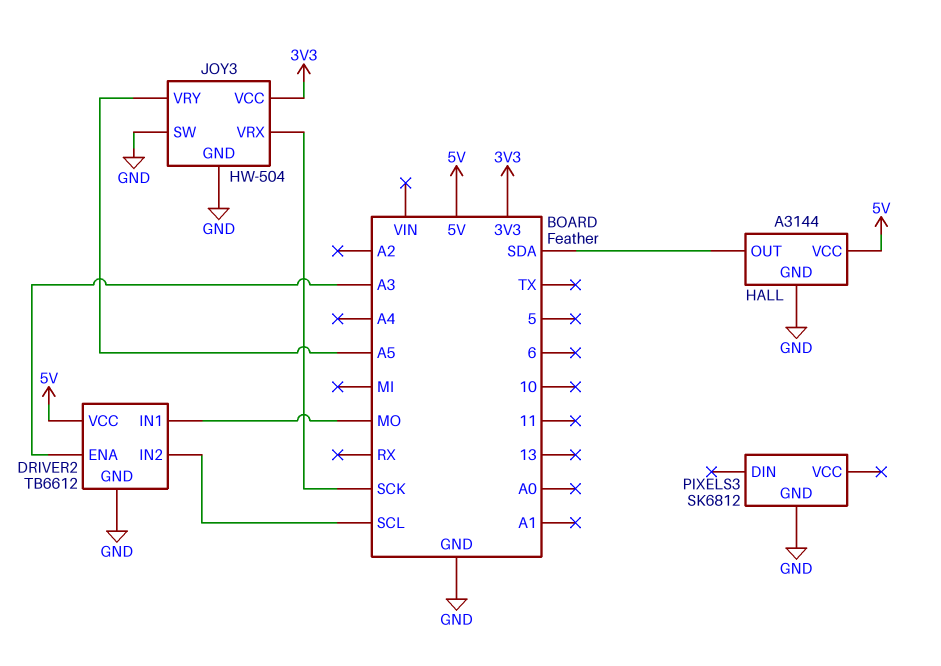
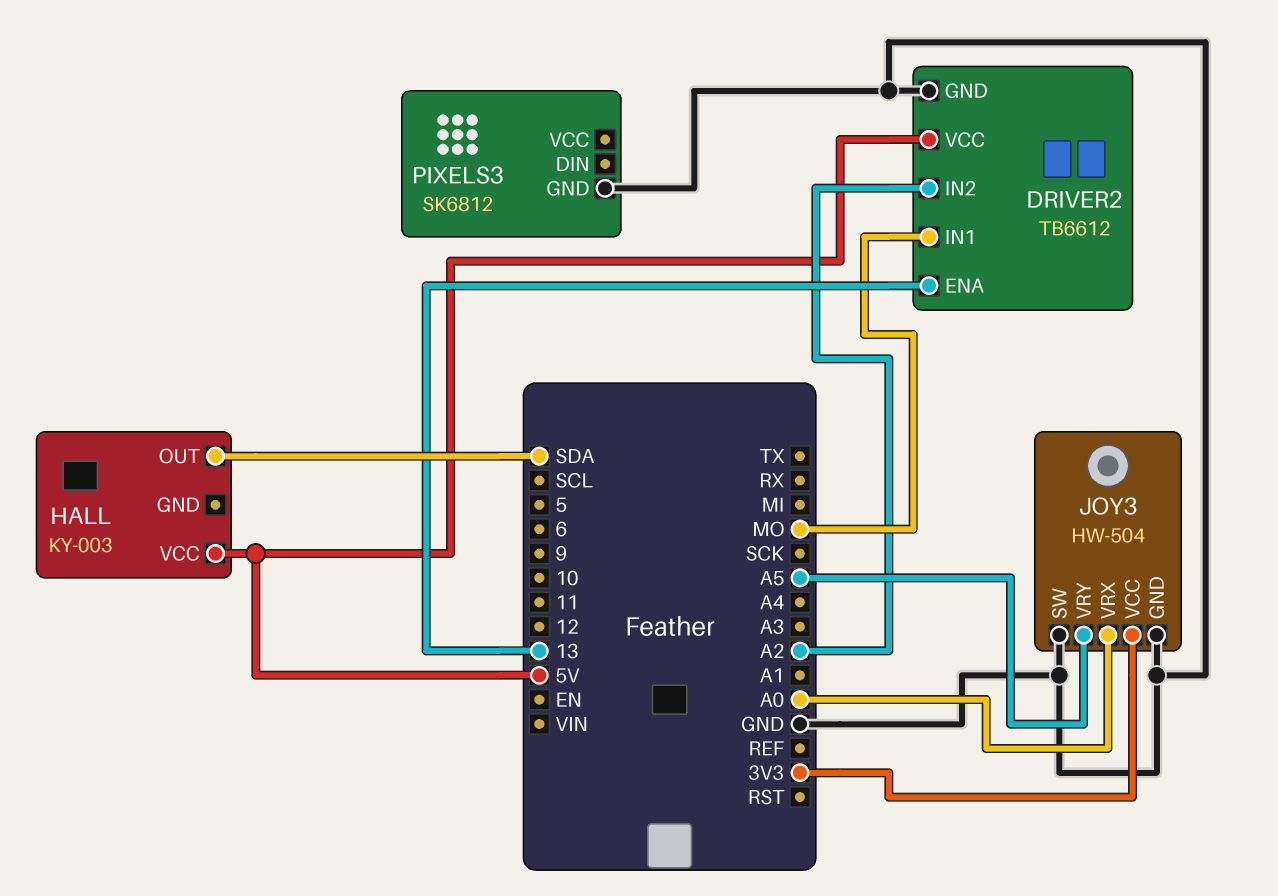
DRIVER2 pin ENA: A3 -> 13
DRIVER2 pin IN2: SCL -> A2
HALL: A3144 -> KY-003
HALL pin GND: GND -> none
JOY3 pin VRX: SCK -> A0

